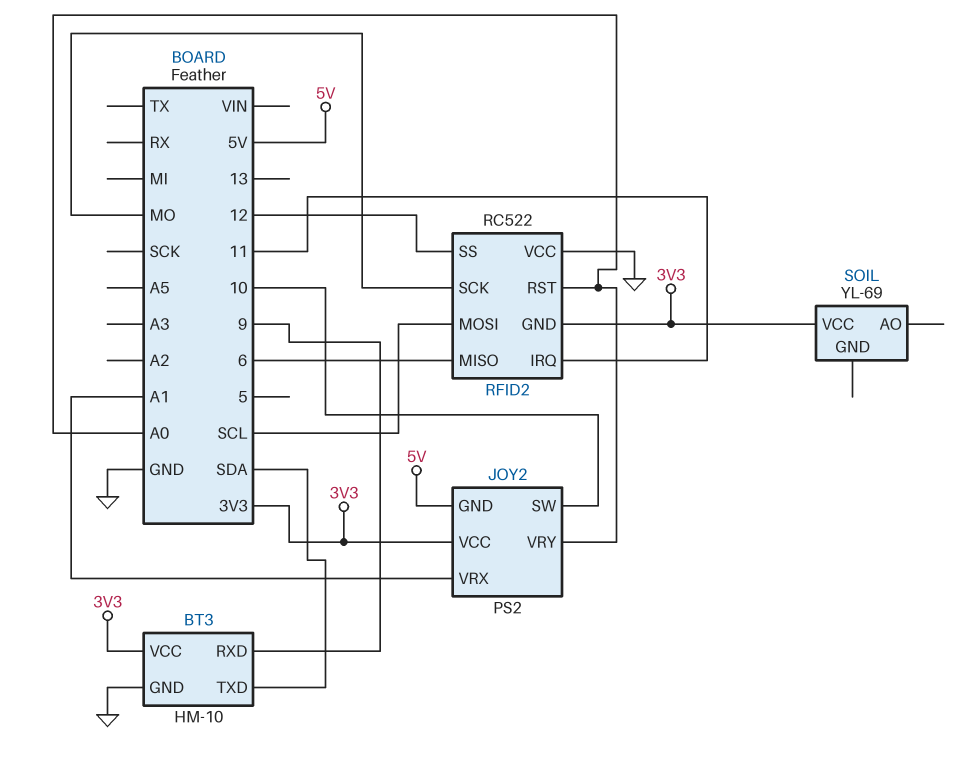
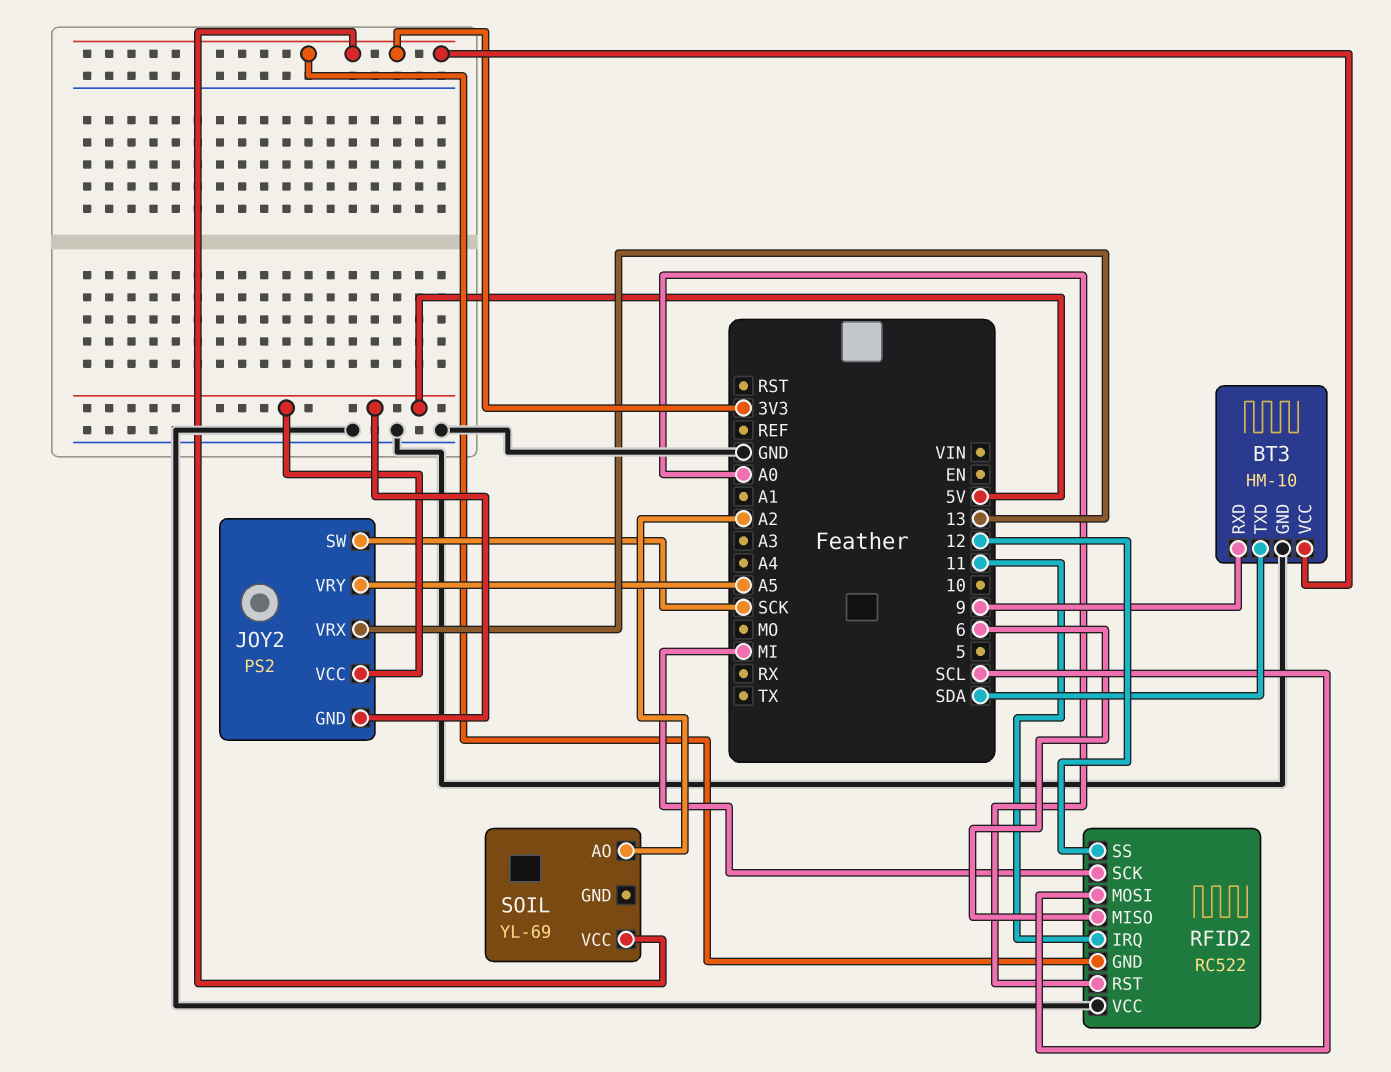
JOY2 pin SW: 10 -> SCK
JOY2 pin VCC: 3V3 -> 5V
JOY2 pin VRX: A1 -> 13
JOY2 pin VRY: A0 -> A5
RFID2 pin SCK: MO -> MI
SOIL pin AO: none -> A2

